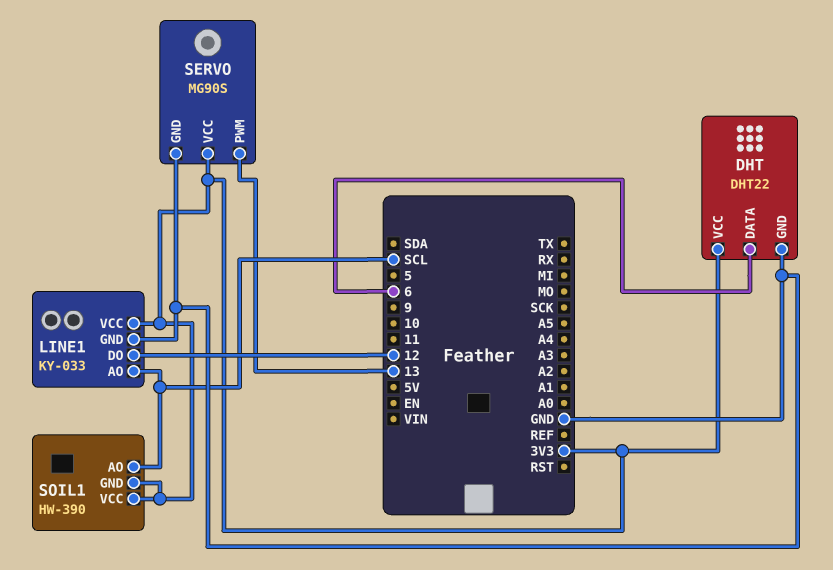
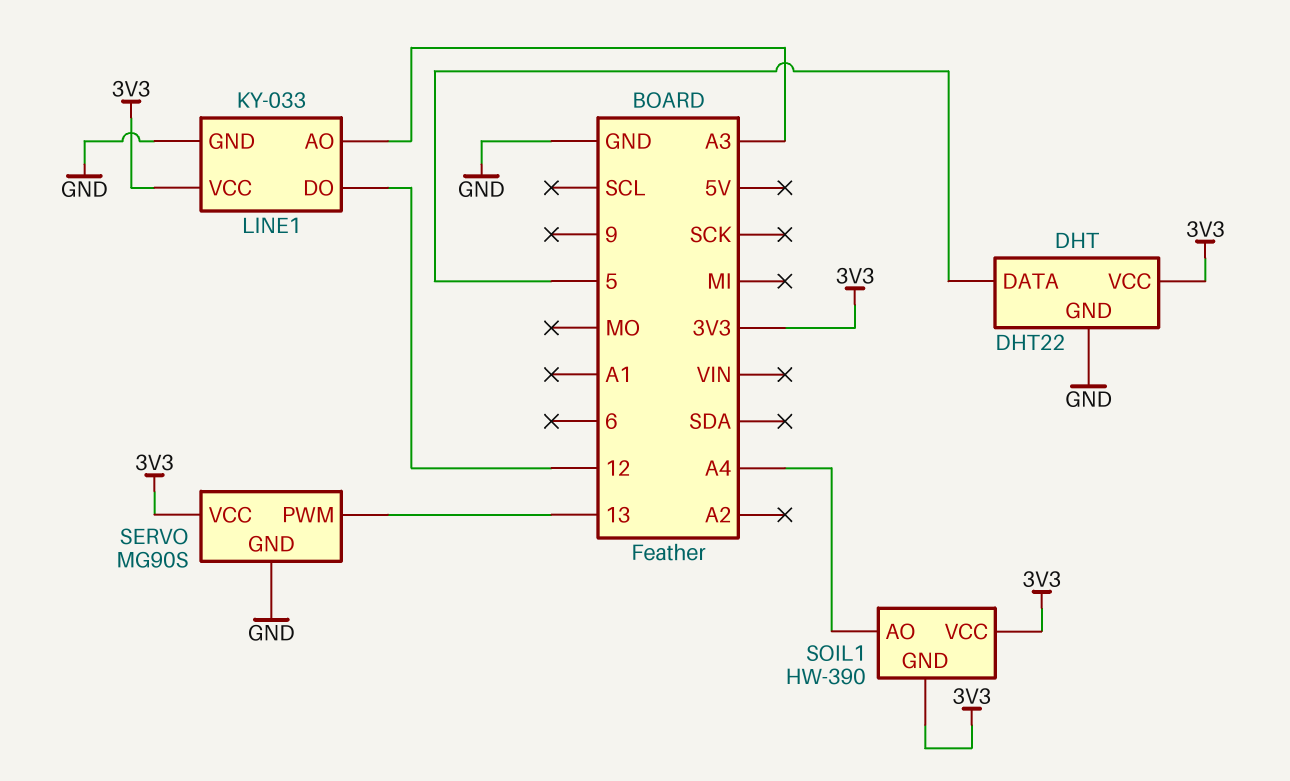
DHT pin DATA: 6 -> 5
LINE1 pin AO: SCL -> A3
SOIL1 pin AO: SCL -> A4

